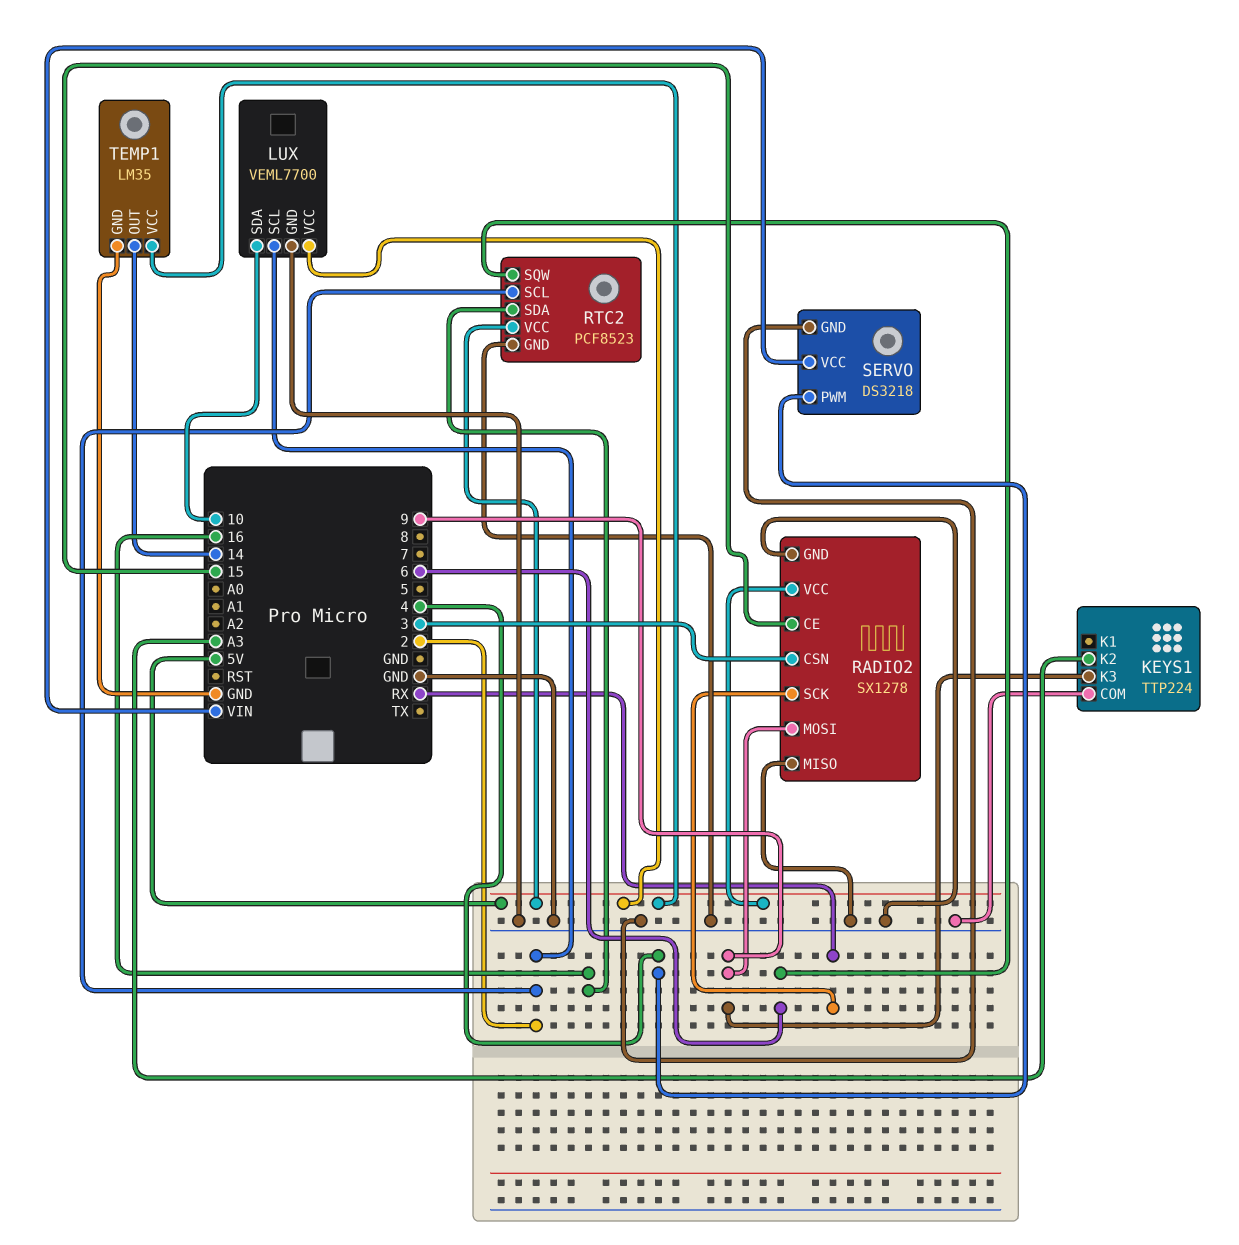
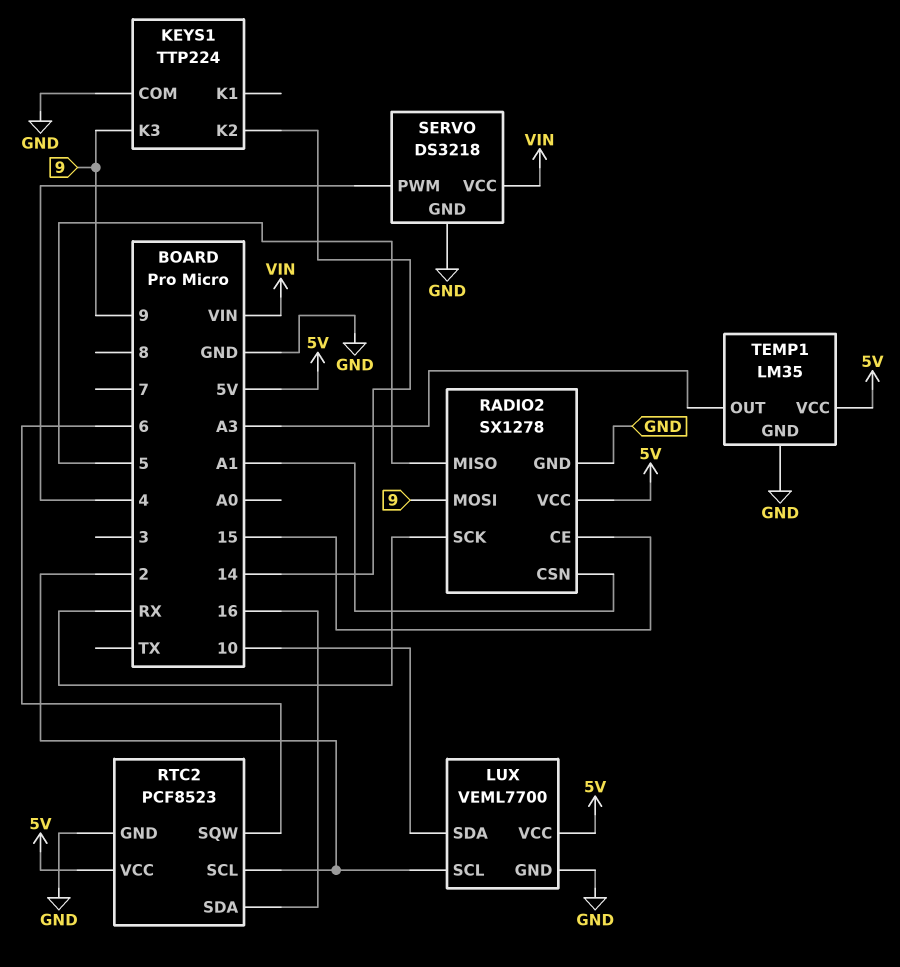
KEYS1 pin K2: A3 -> 14
RADIO2 pin CSN: 3 -> A1
RADIO2 pin MISO: GND -> 5
TEMP1 pin OUT: 14 -> A3

